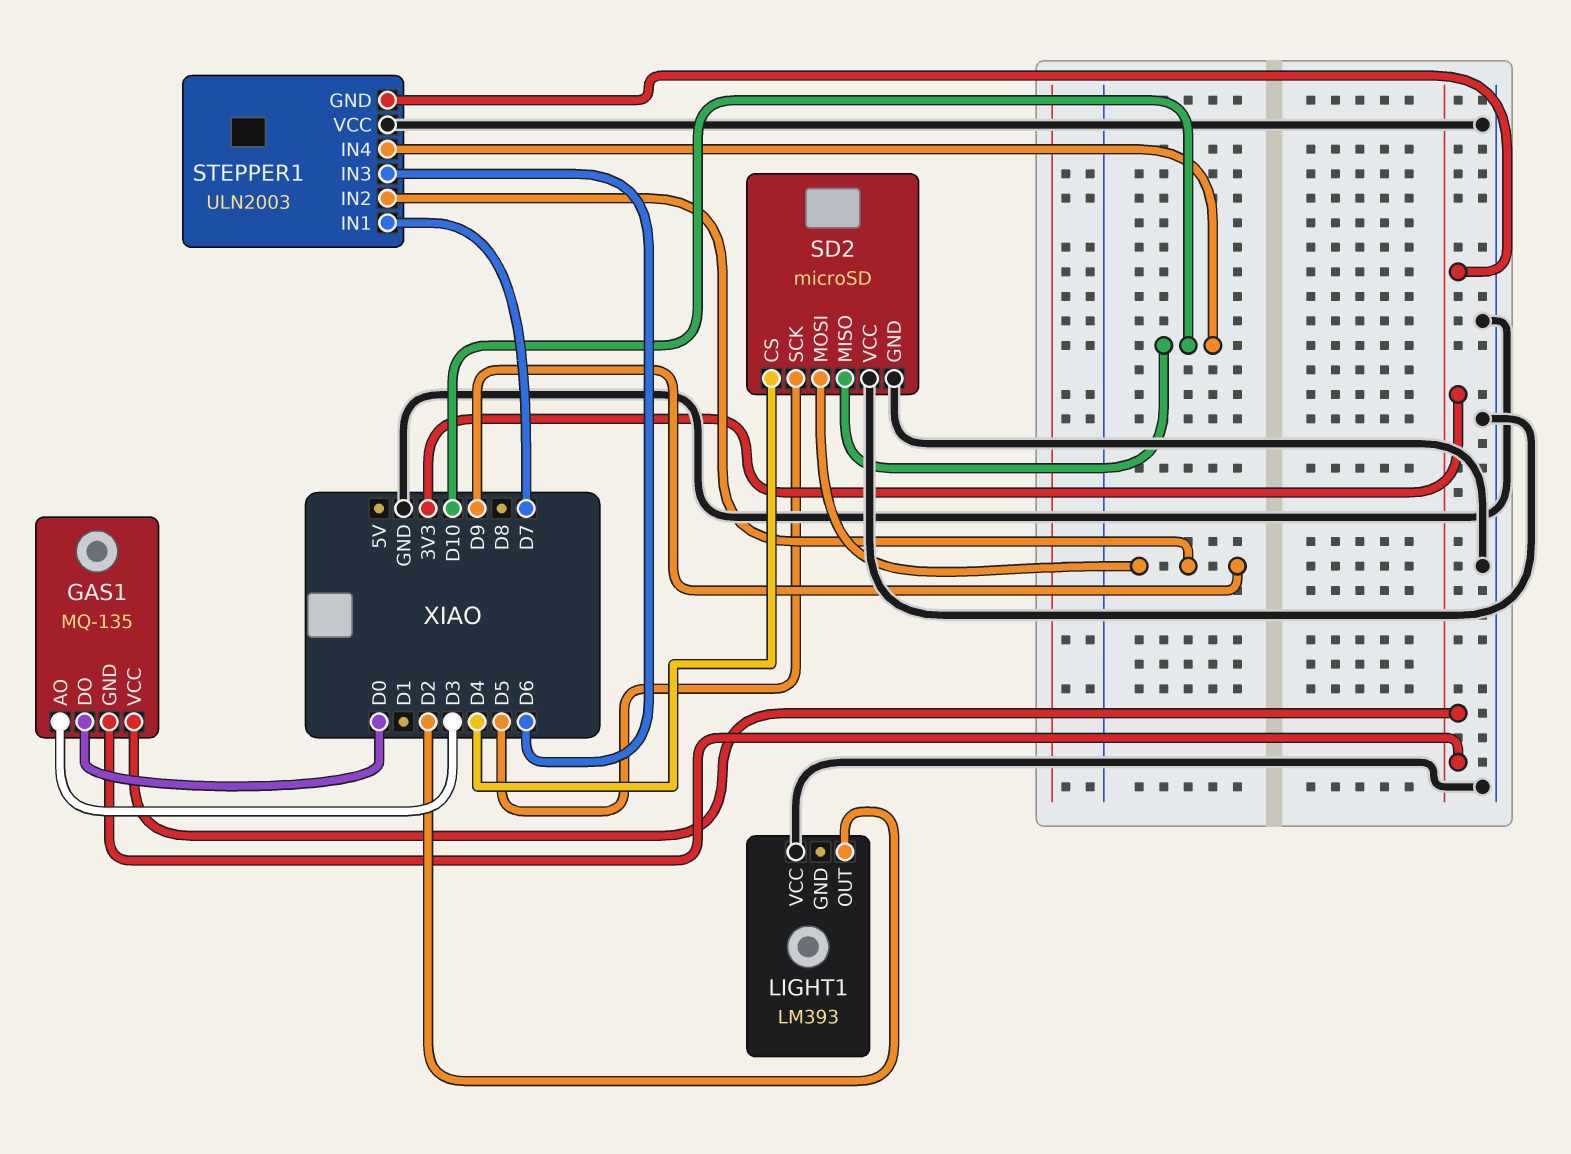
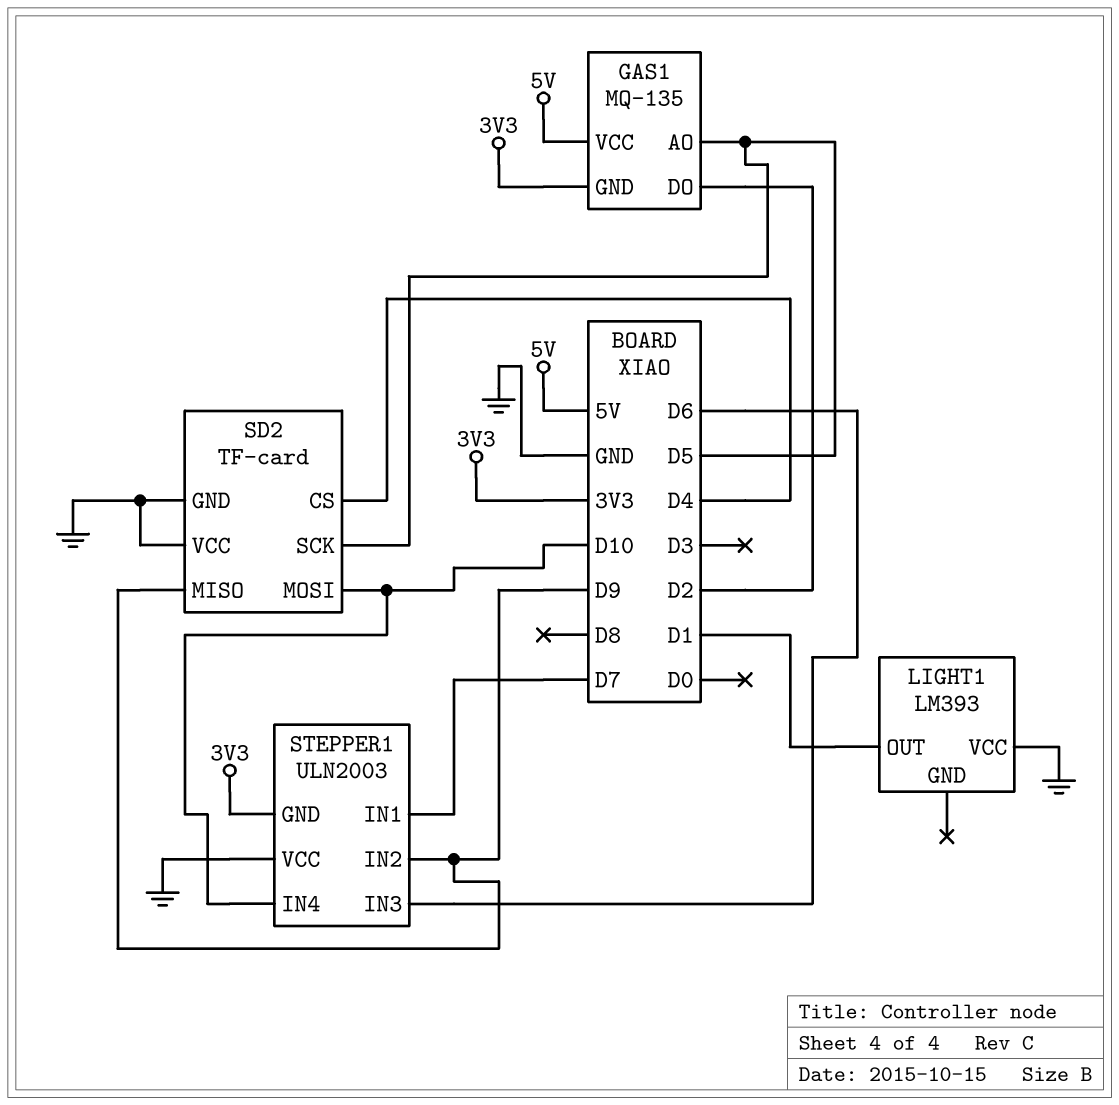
GAS1 pin AO: D3 -> D5
GAS1 pin DO: D0 -> D2
GAS1 pin VCC: 3V3 -> 5V
LIGHT1 pin OUT: D2 -> D1
SD2: microSD -> TF-card
SD2 pin MISO: D10 -> D9
SD2 pin MOSI: D9 -> D10

